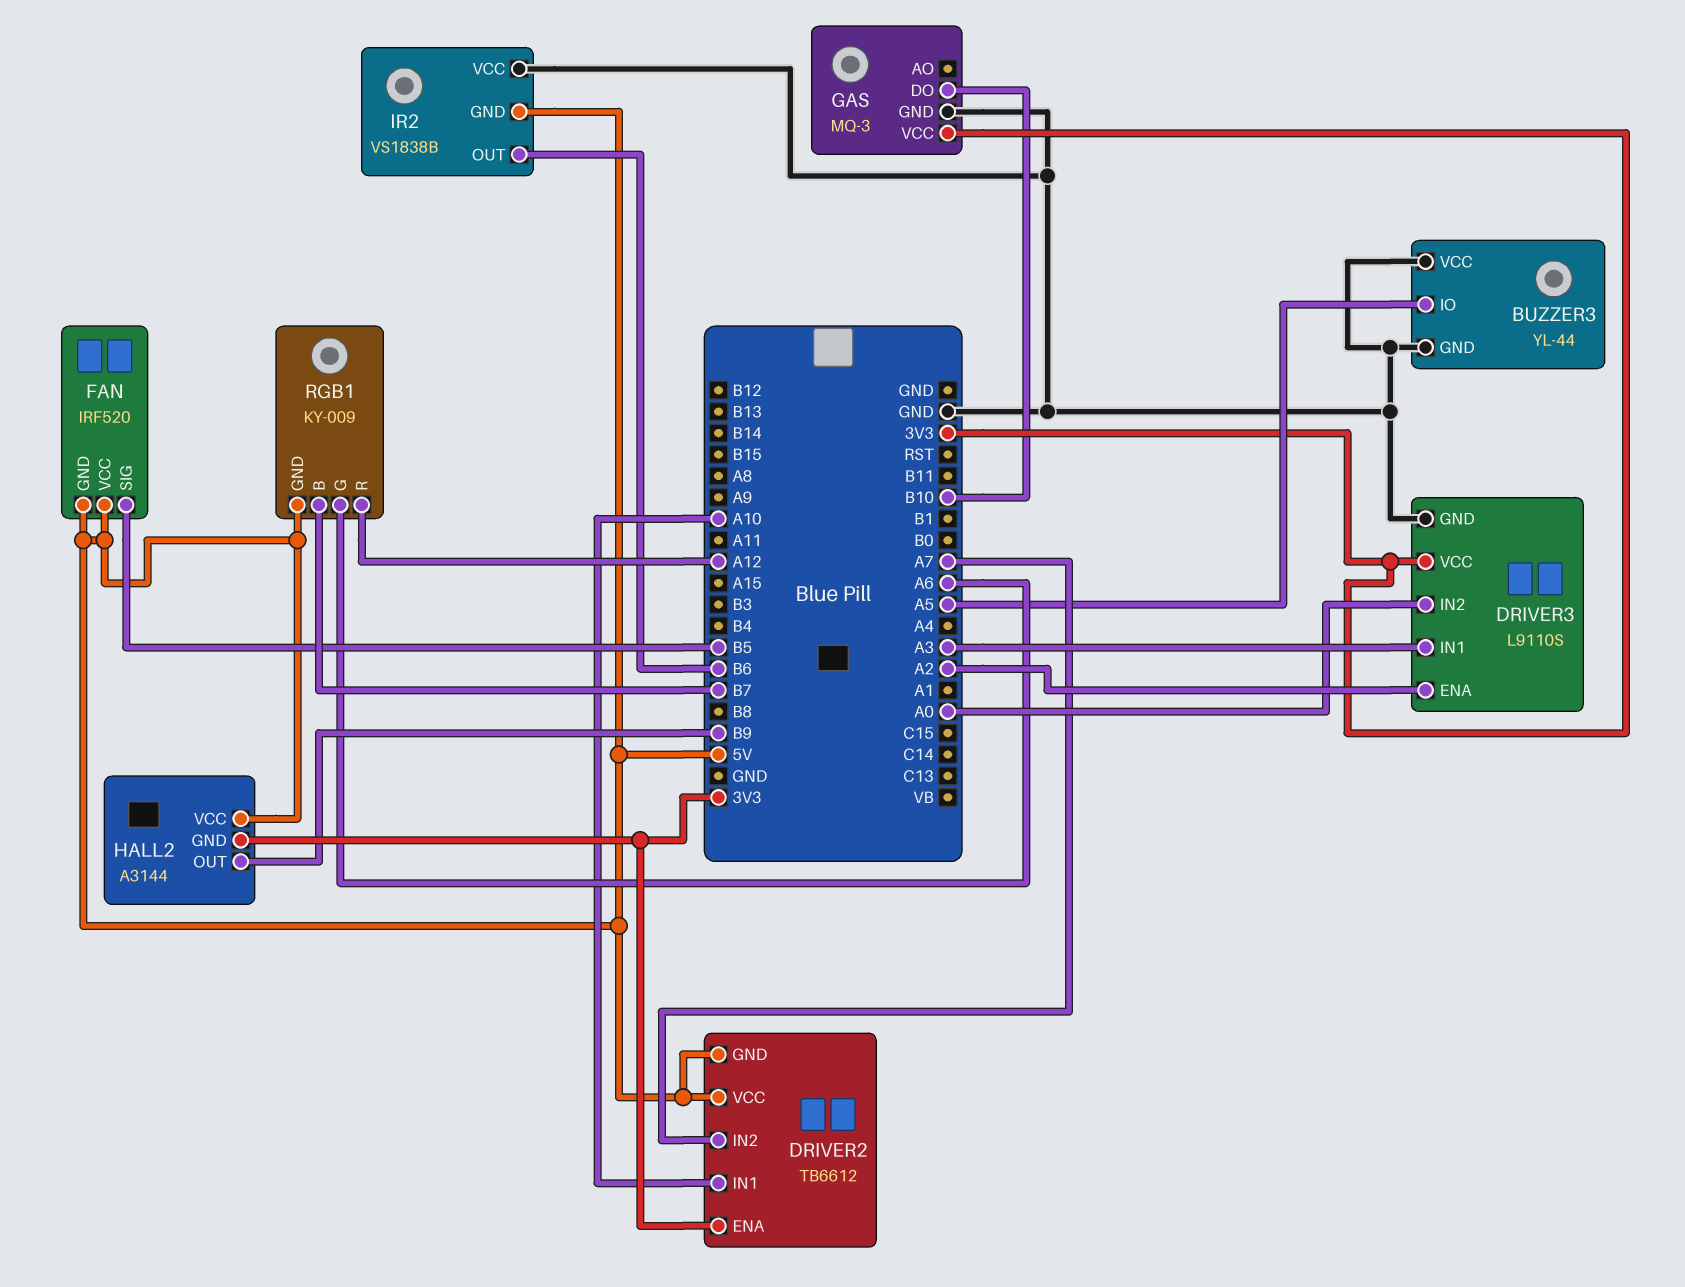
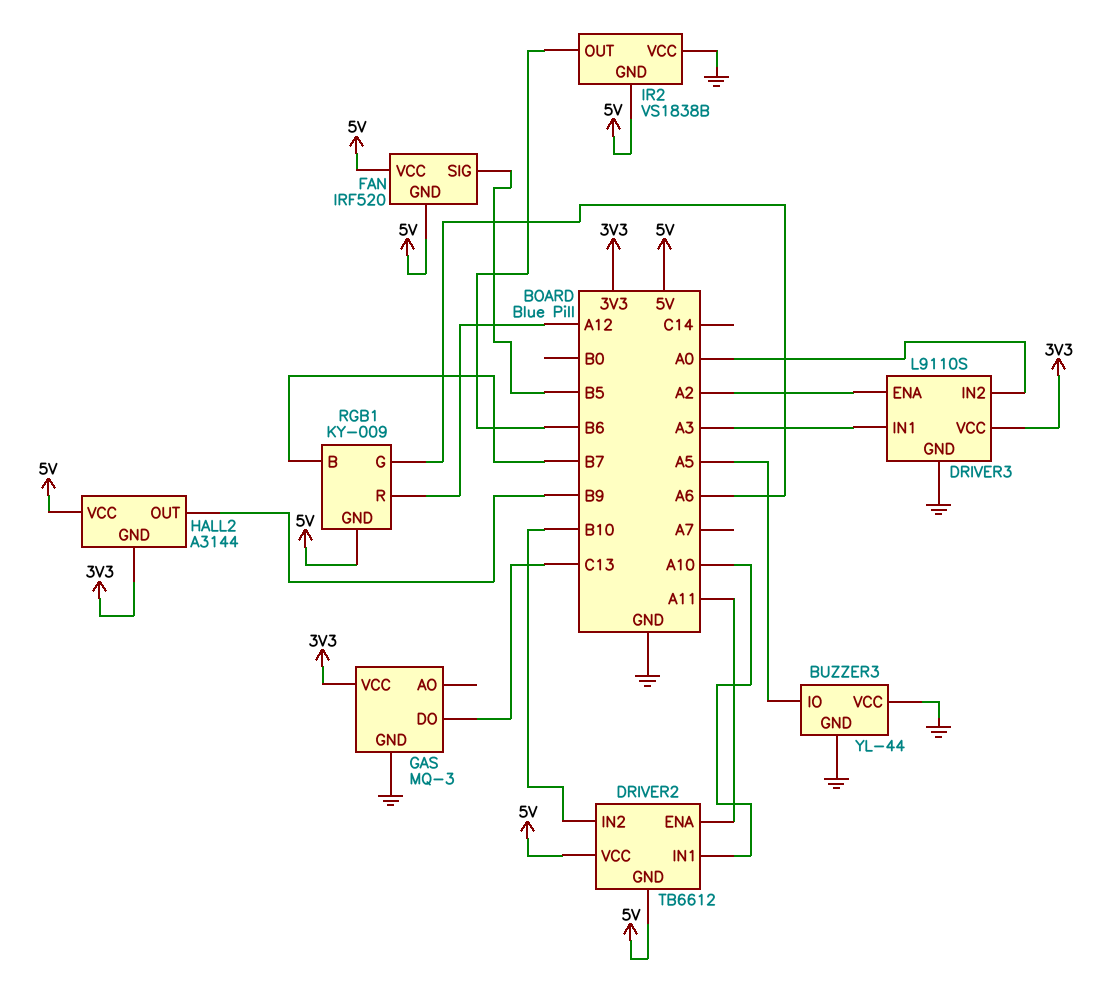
DRIVER2 pin ENA: 3V3 -> A11
DRIVER2 pin IN2: A7 -> B10
GAS pin DO: B10 -> C13

